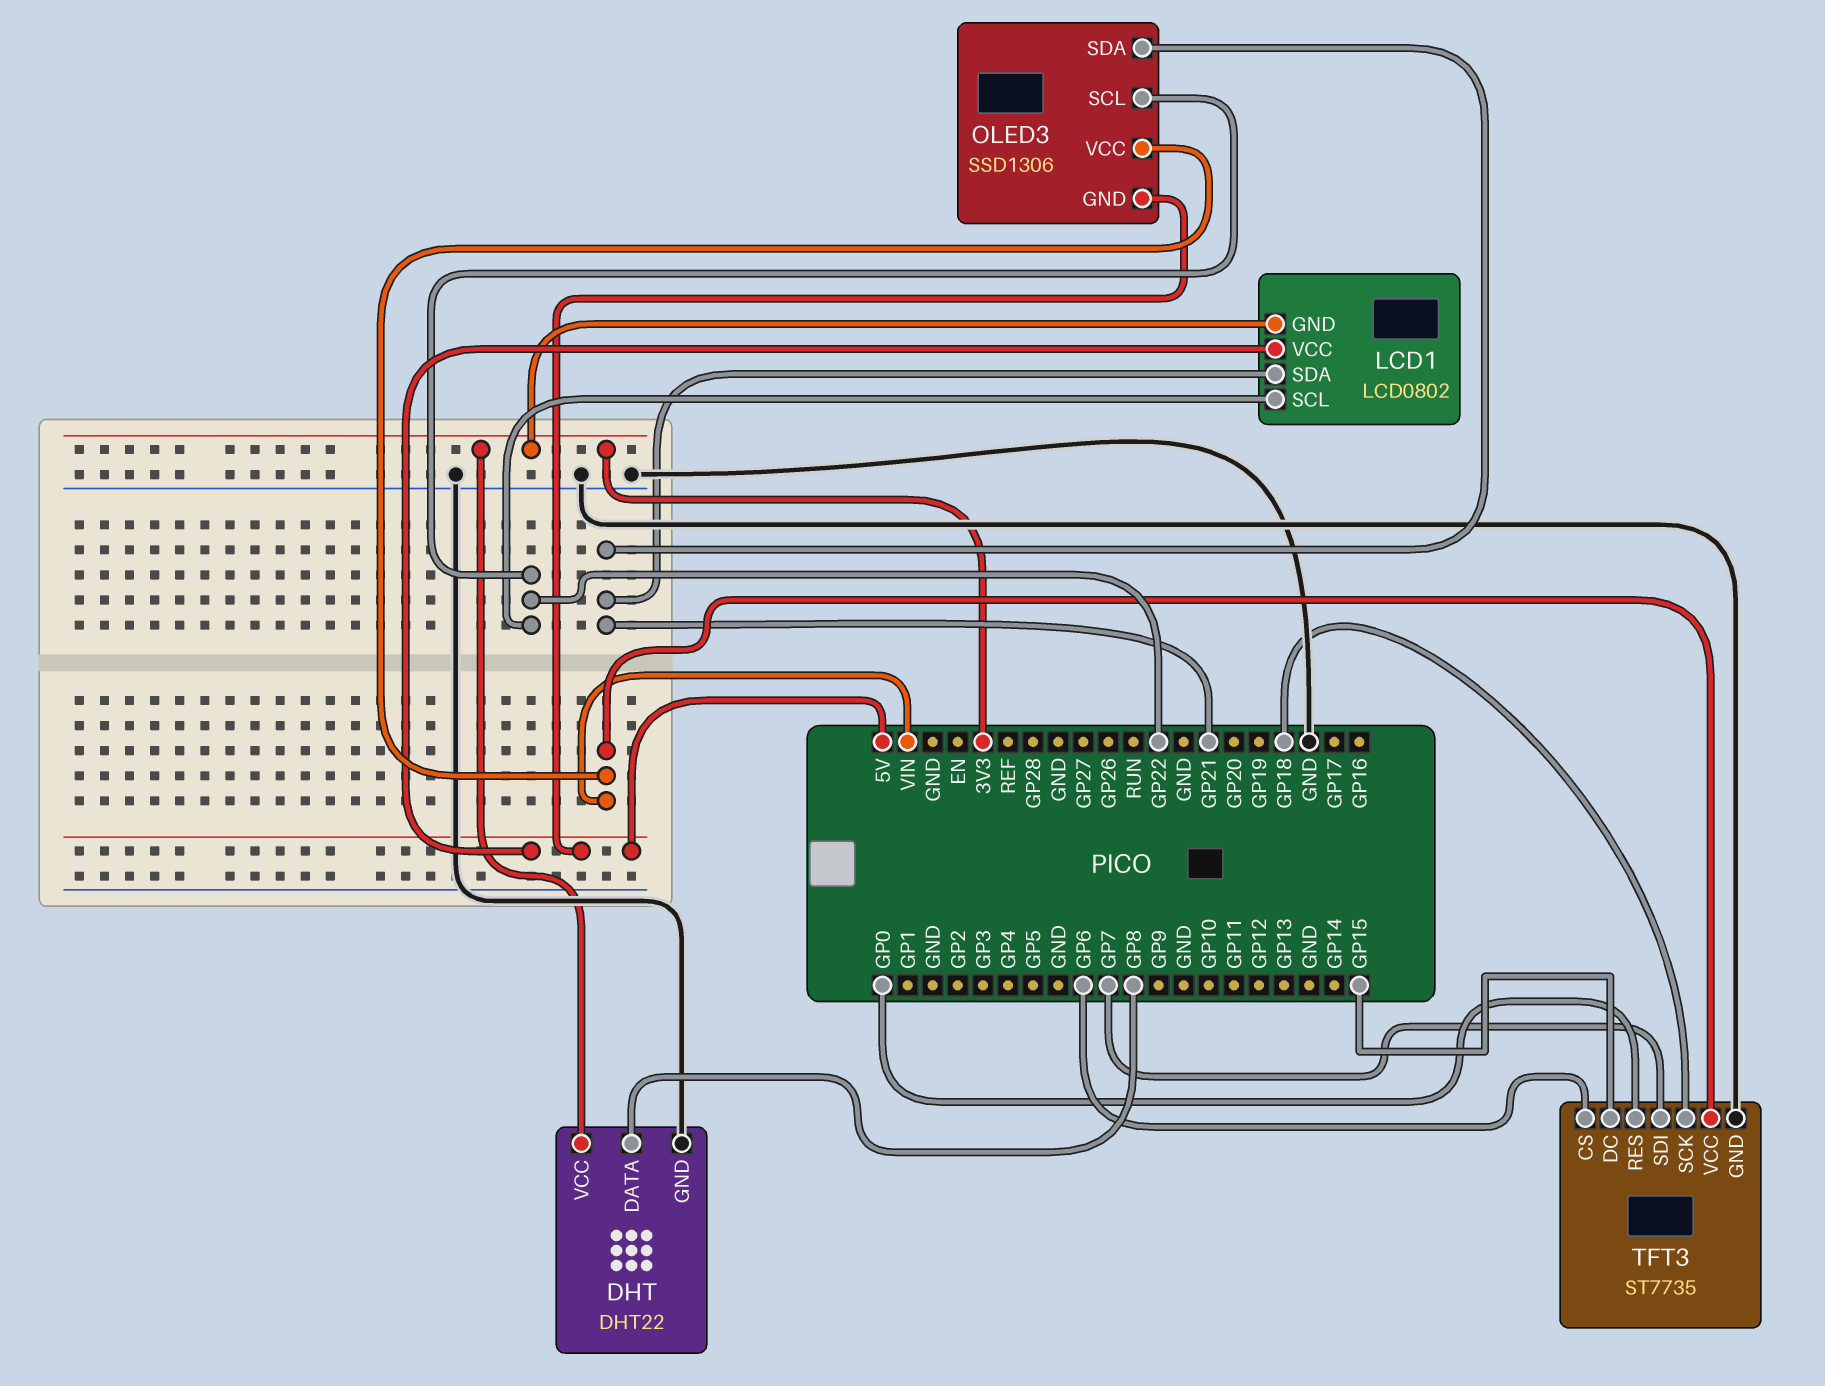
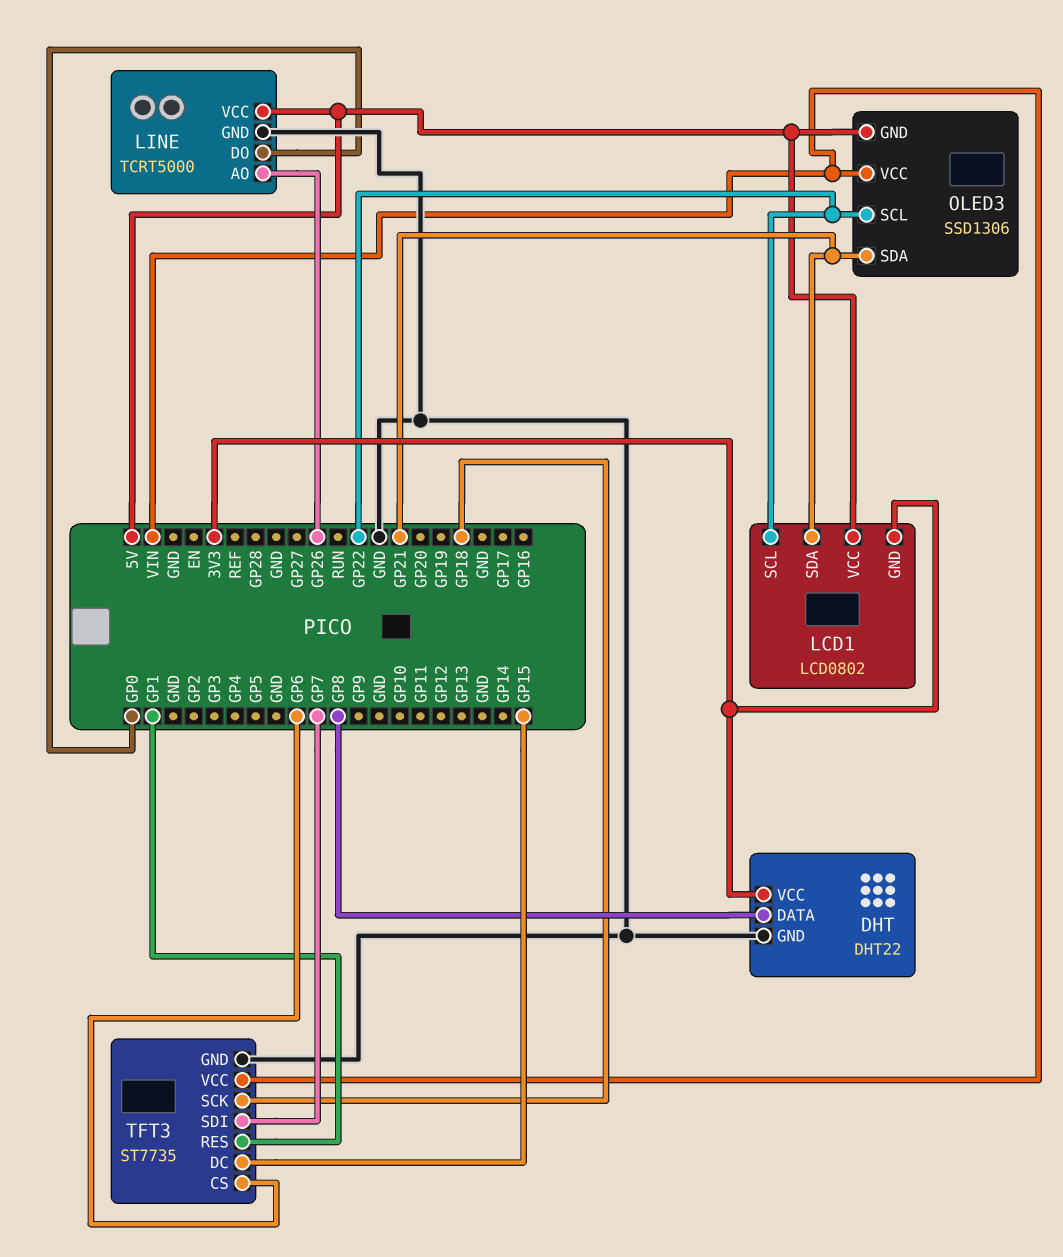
LINE: none -> TCRT5000
LINE pin AO: none -> GP26
LINE pin DO: none -> GP0
LINE pin GND: none -> GND
LINE pin VCC: none -> 5V
TFT3 pin RES: GP0 -> GP1

